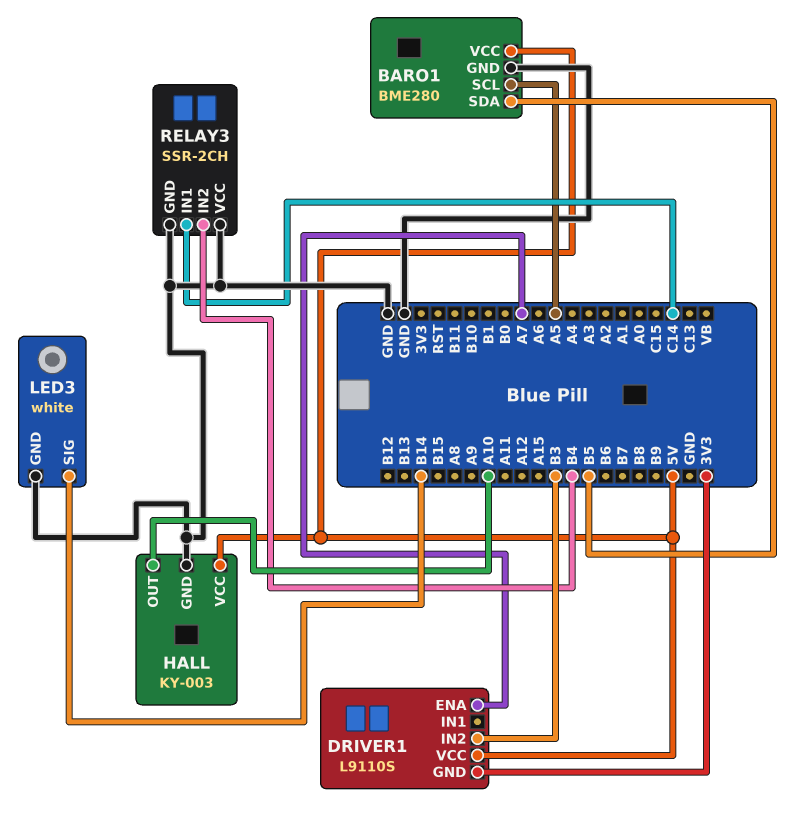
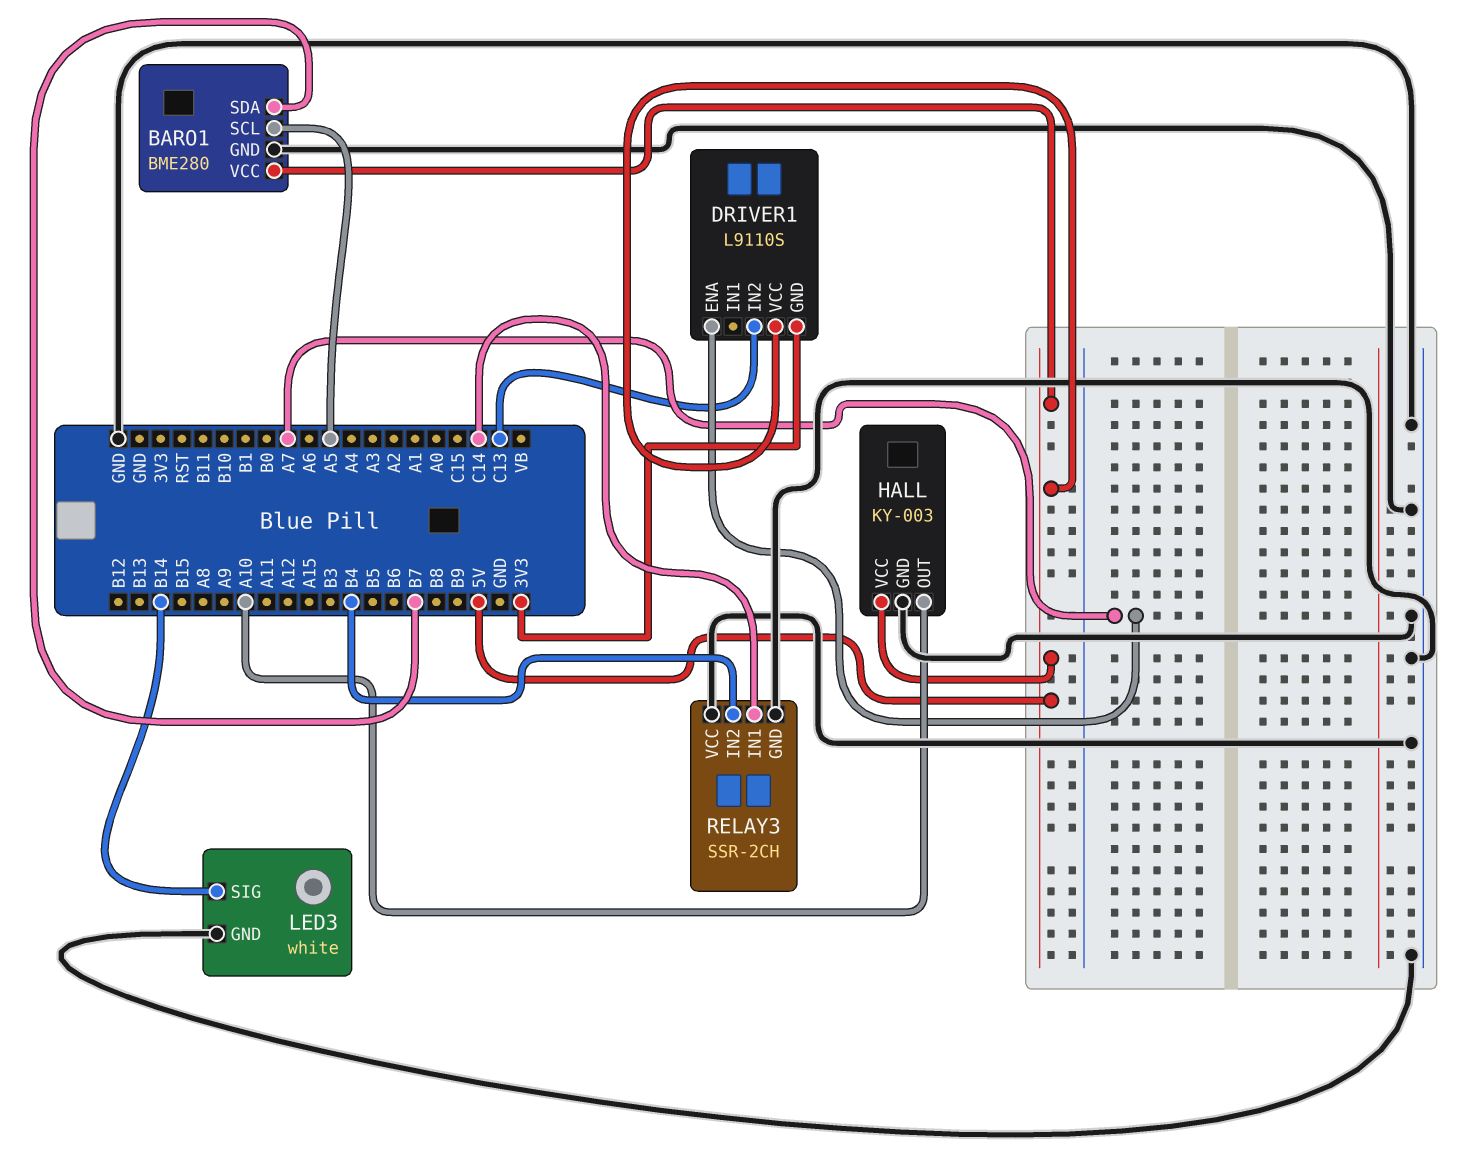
BARO1 pin SDA: B5 -> B7
DRIVER1 pin IN2: B3 -> C13

